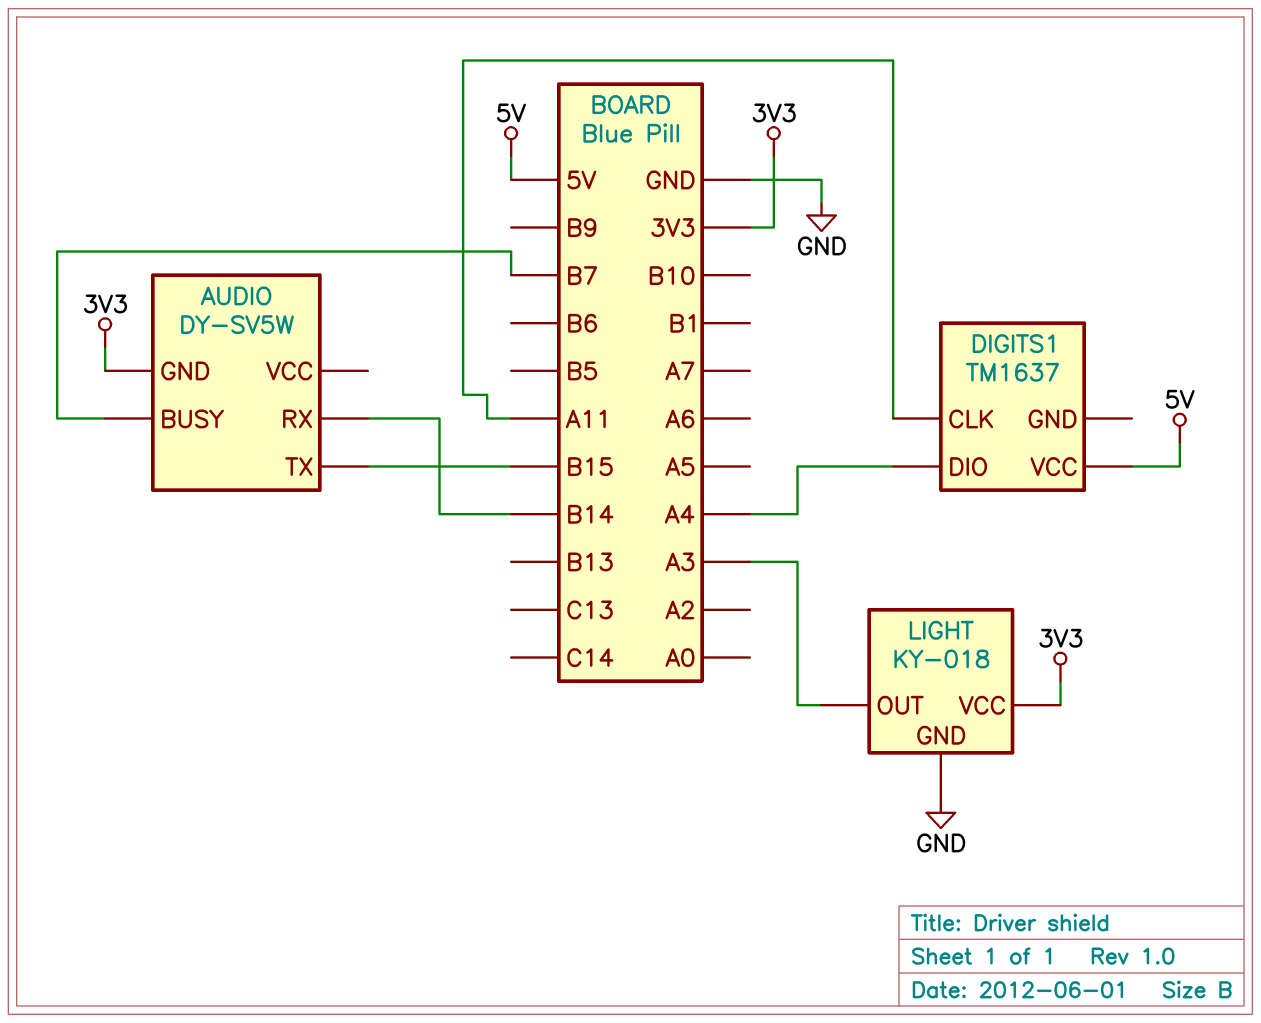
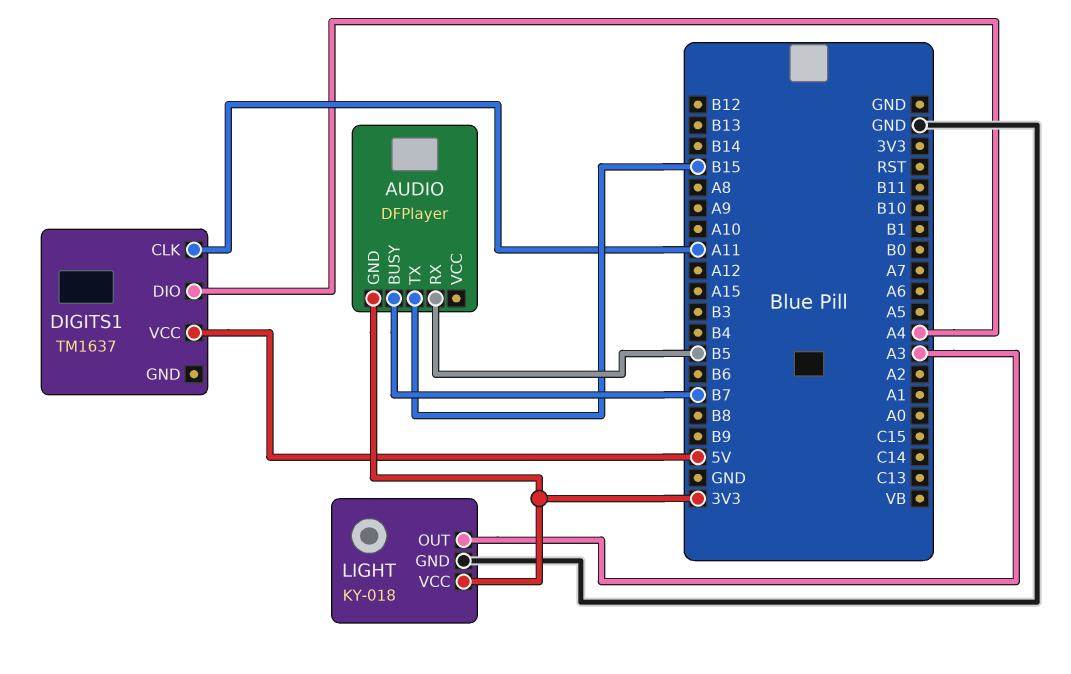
AUDIO: DY-SV5W -> DFPlayer
AUDIO pin RX: B14 -> B5

